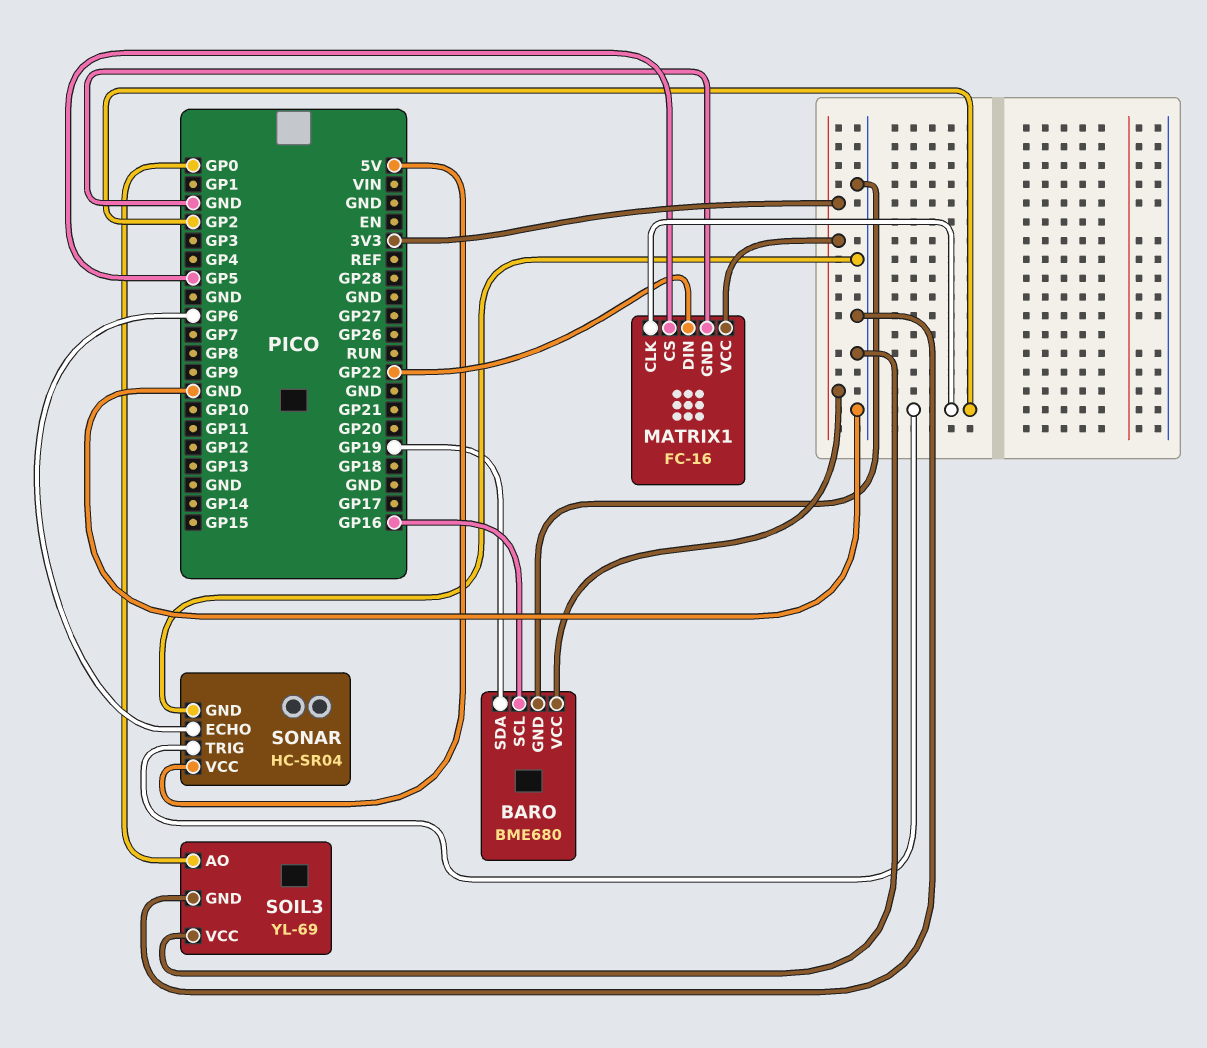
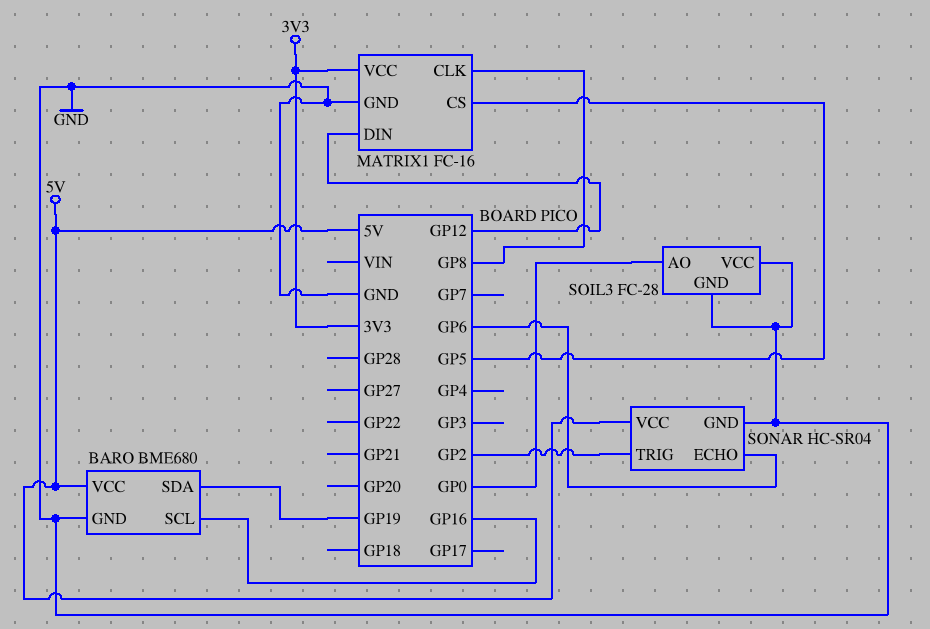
BARO pin VCC: 3V3 -> 5V
MATRIX1 pin CLK: GP2 -> GP8
MATRIX1 pin DIN: GP22 -> GP12
SOIL3: YL-69 -> FC-28

